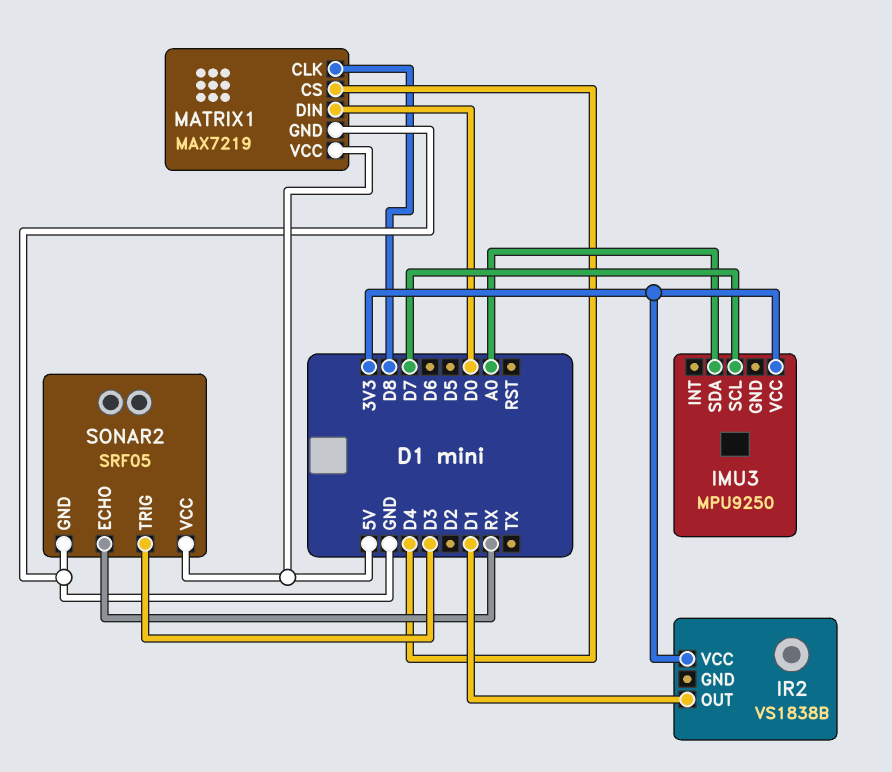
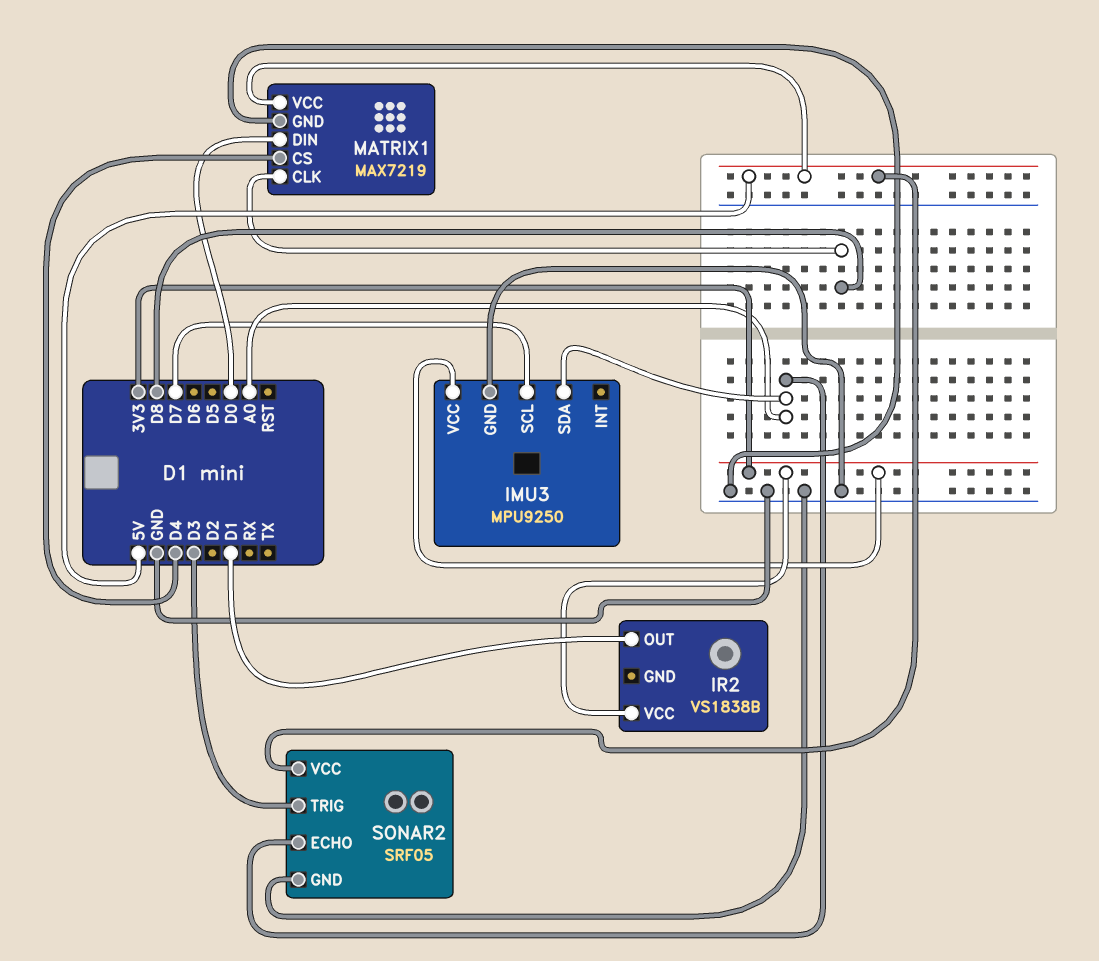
IMU3 pin GND: none -> GND
SONAR2 pin ECHO: RX -> A0

